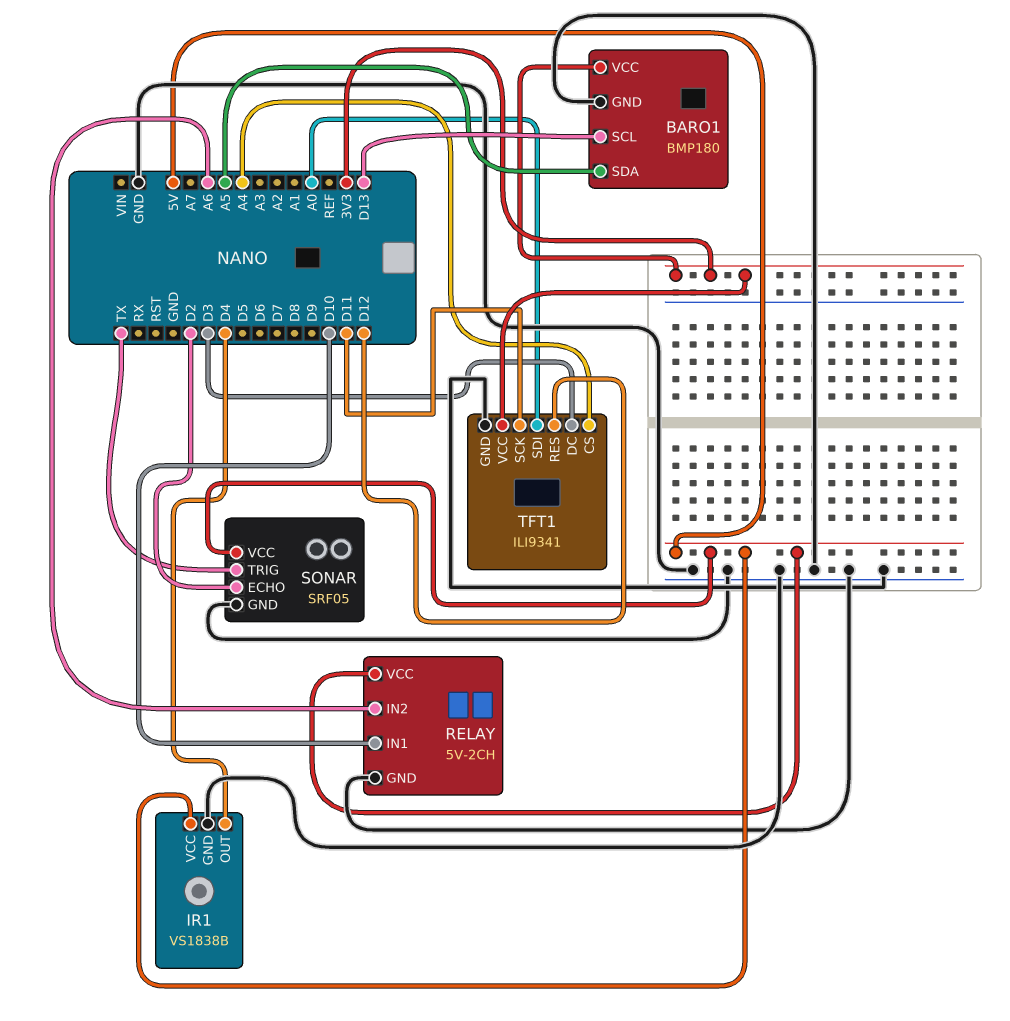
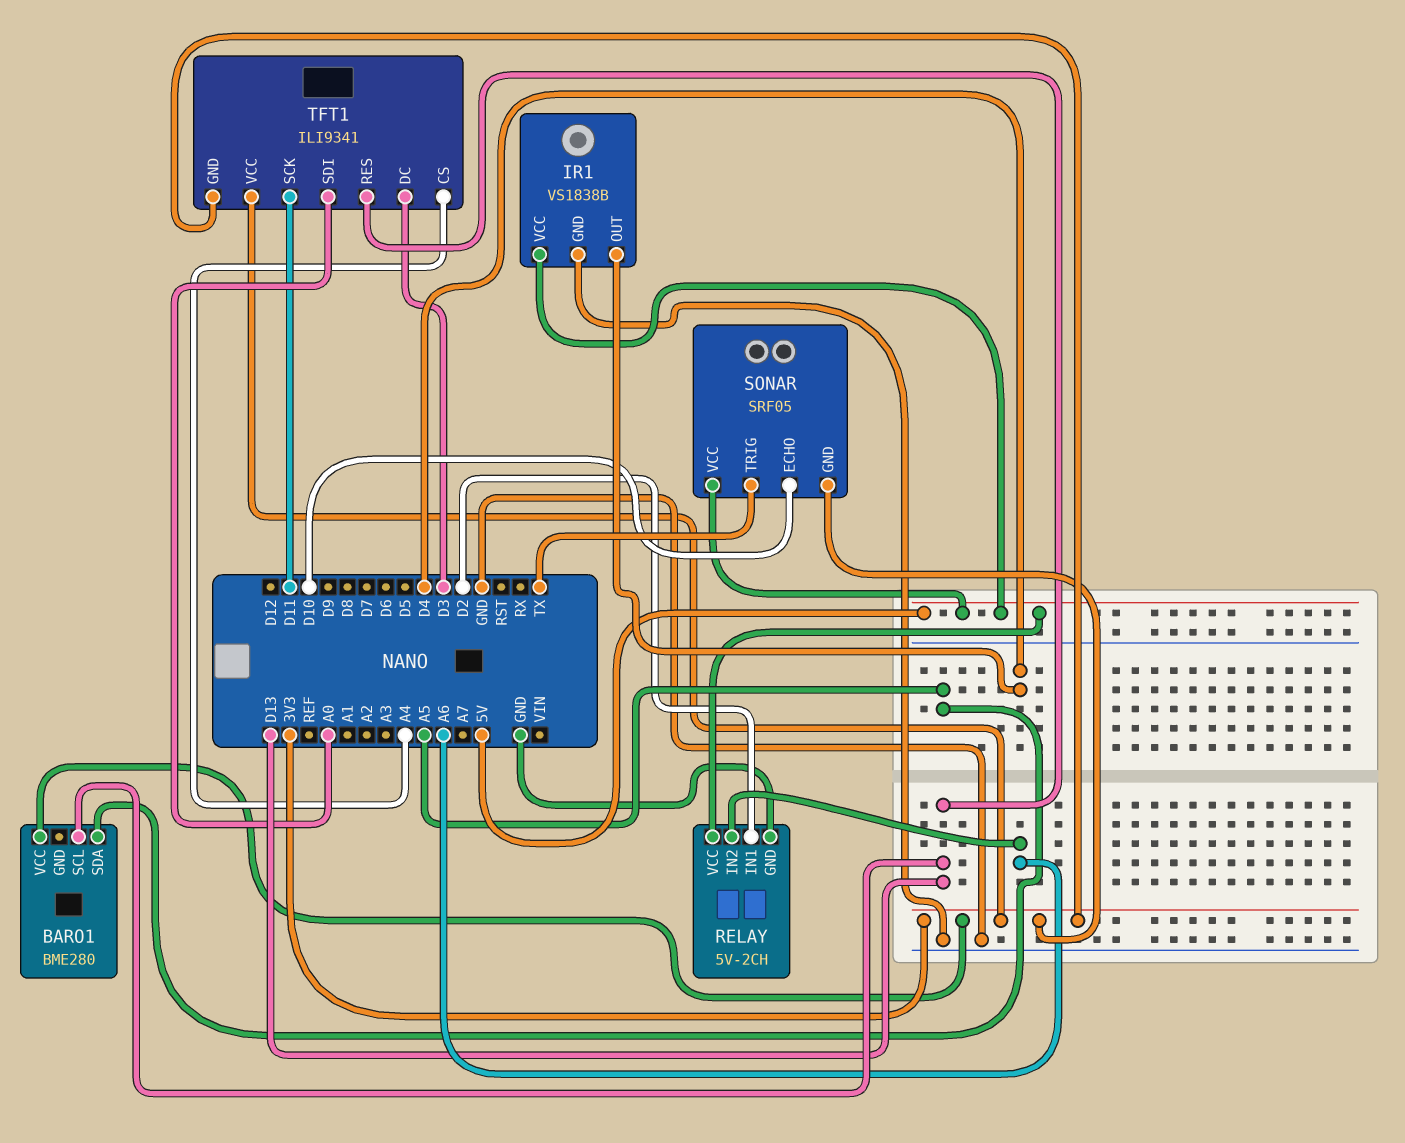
BARO1: BMP180 -> BME280
BARO1 pin GND: GND -> none
RELAY pin IN1: D10 -> D2
SONAR pin ECHO: D2 -> D10
SONAR pin GND: GND -> 3V3
TFT1 pin GND: GND -> 3V3
TFT1 pin RES: D12 -> D13

